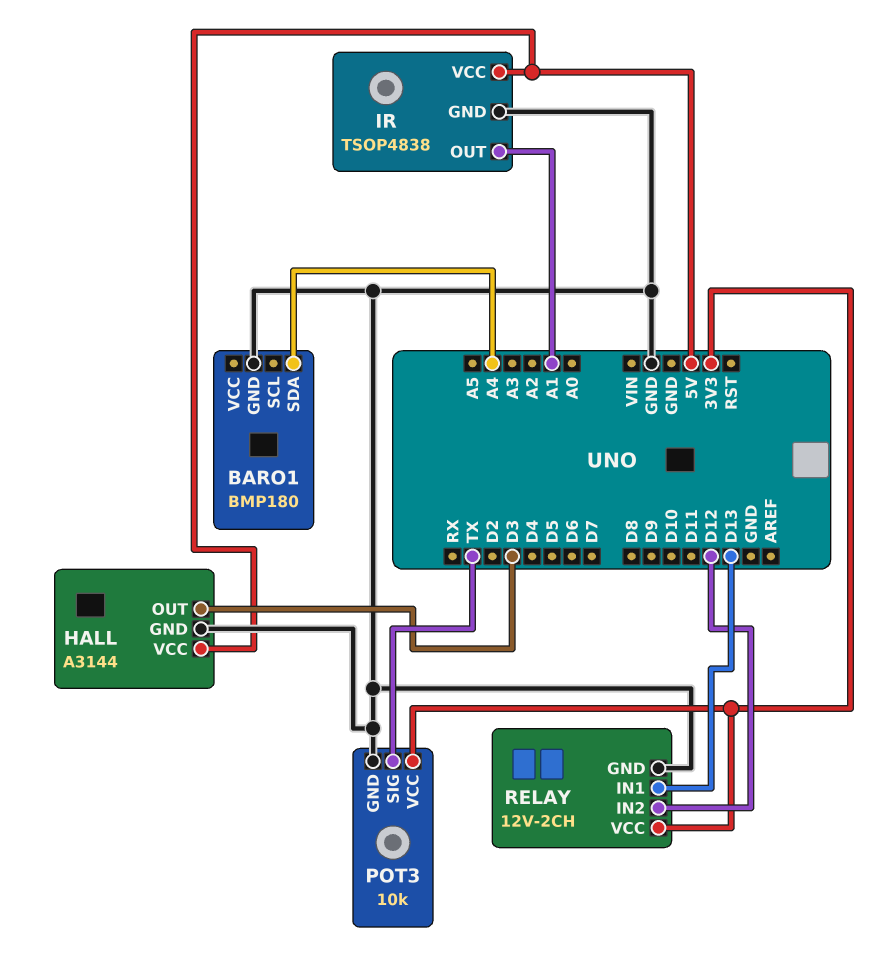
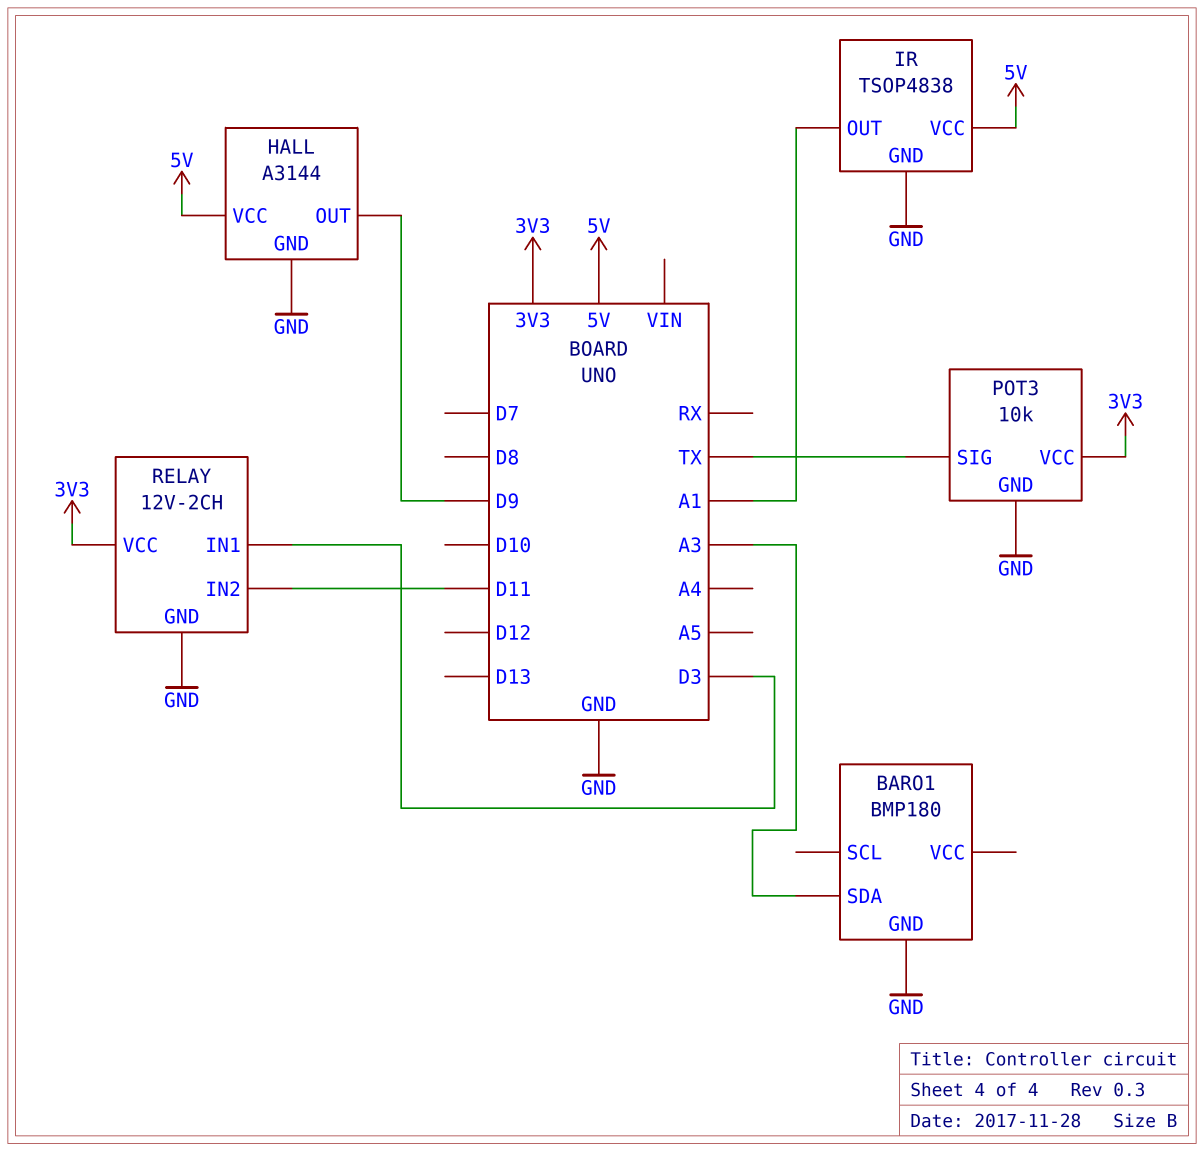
BARO1 pin SDA: A4 -> A3
HALL pin OUT: D3 -> D9
RELAY pin IN1: D13 -> D3
RELAY pin IN2: D12 -> D11

